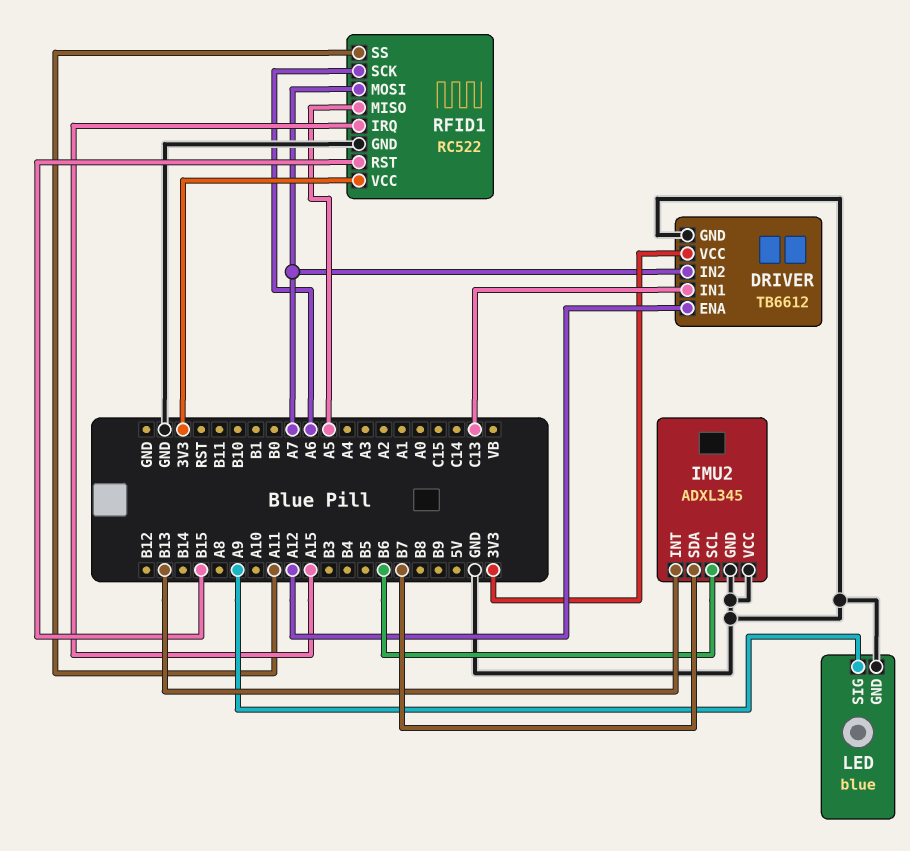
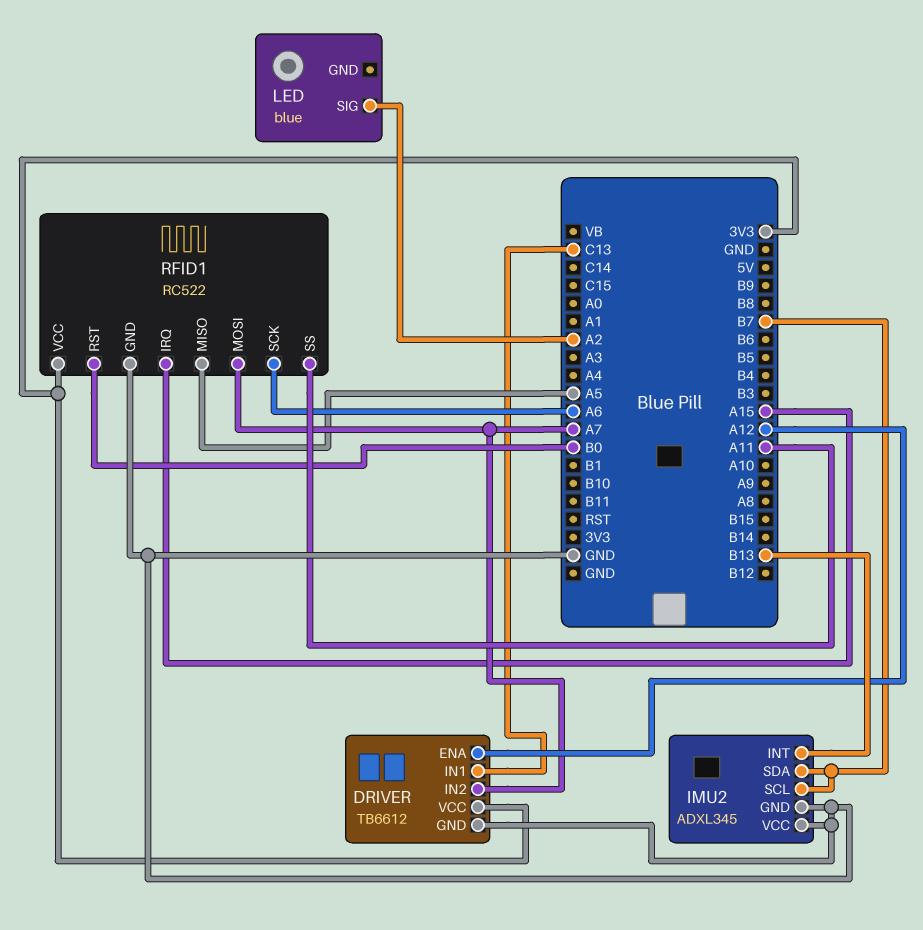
IMU2 pin SCL: B6 -> B7
LED pin GND: GND -> none
LED pin SIG: A9 -> A2
RFID1 pin RST: B15 -> B0

